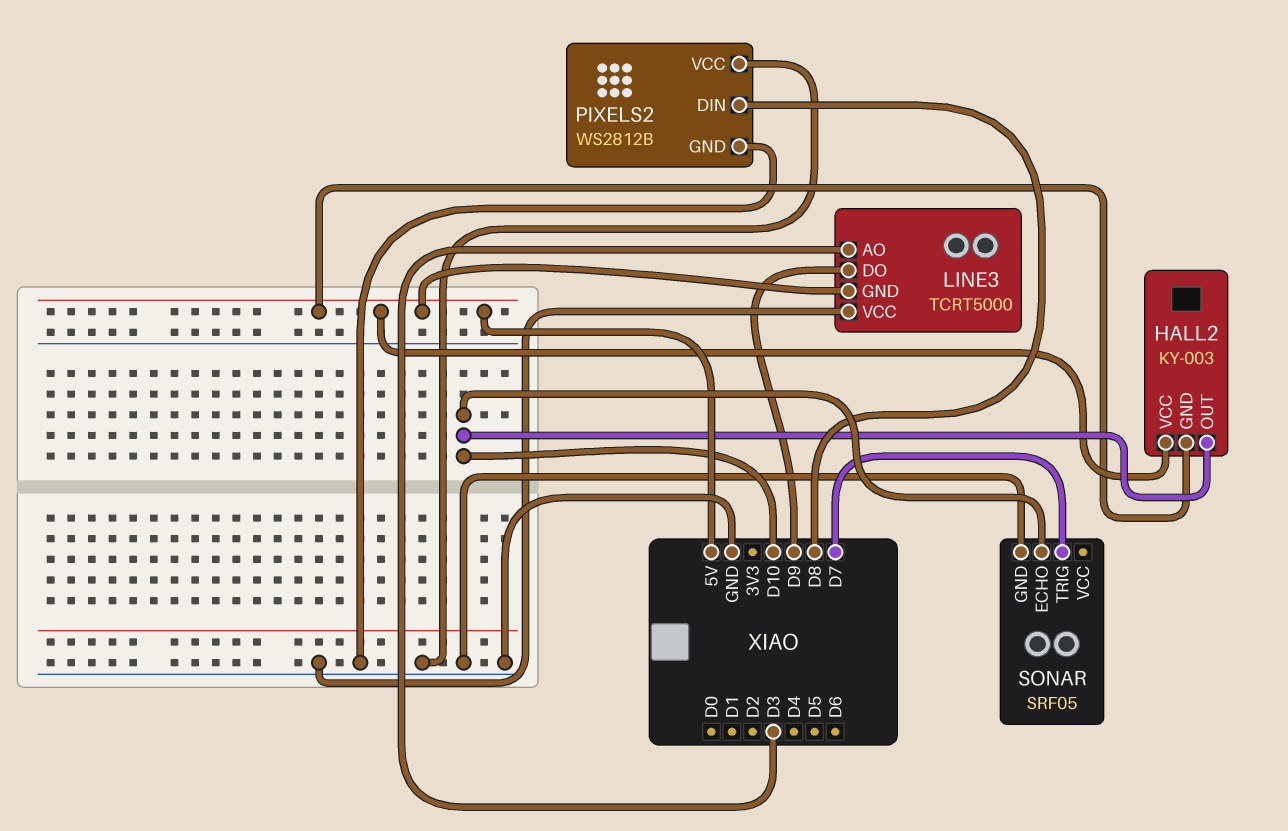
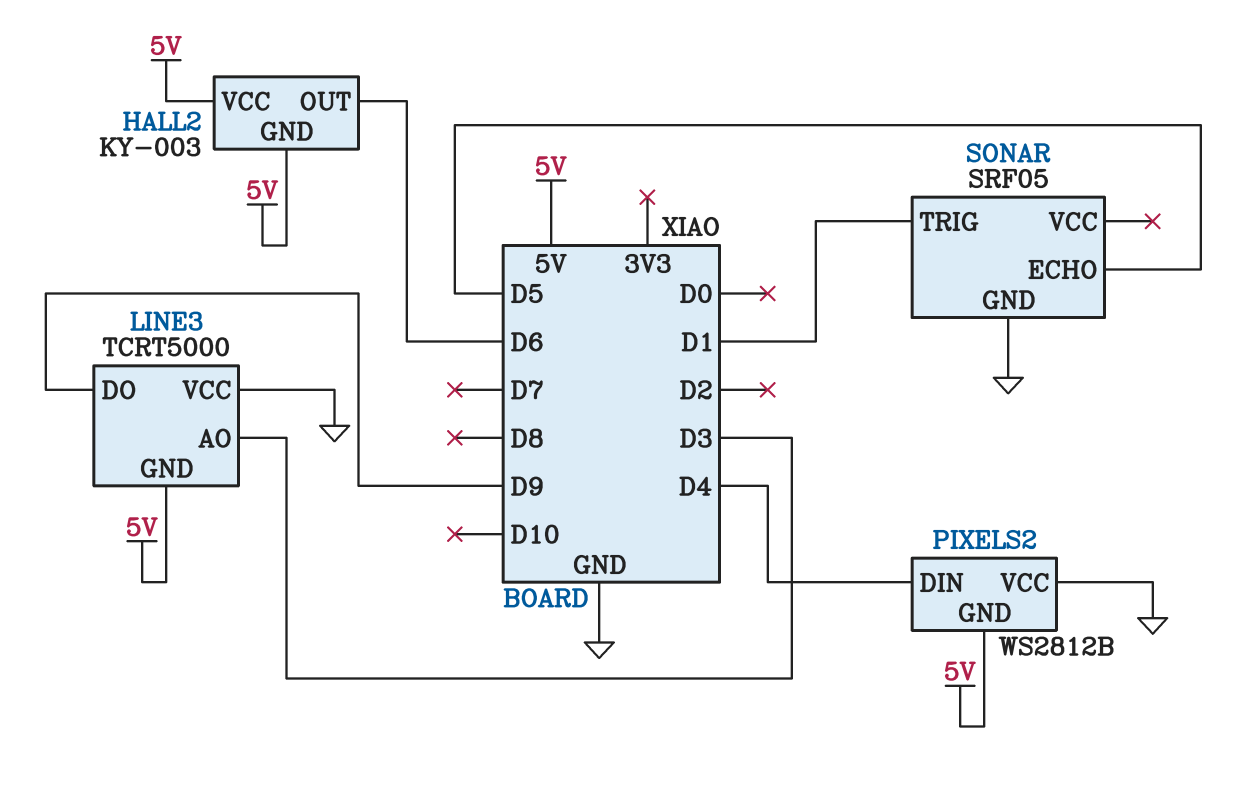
HALL2 pin OUT: D10 -> D6
PIXELS2 pin DIN: D8 -> D4
PIXELS2 pin GND: GND -> 5V
SONAR pin ECHO: D10 -> D5
SONAR pin TRIG: D7 -> D1

